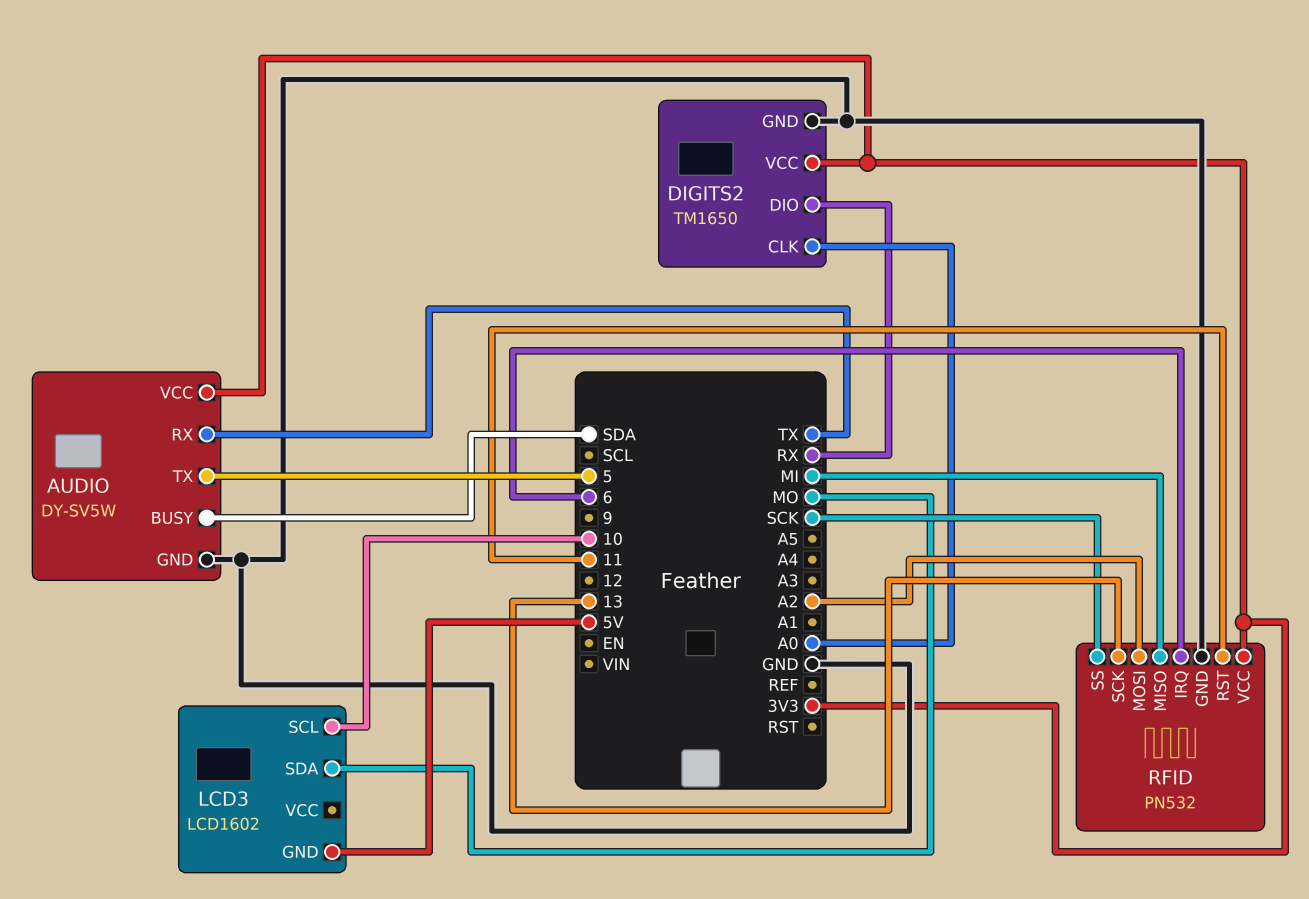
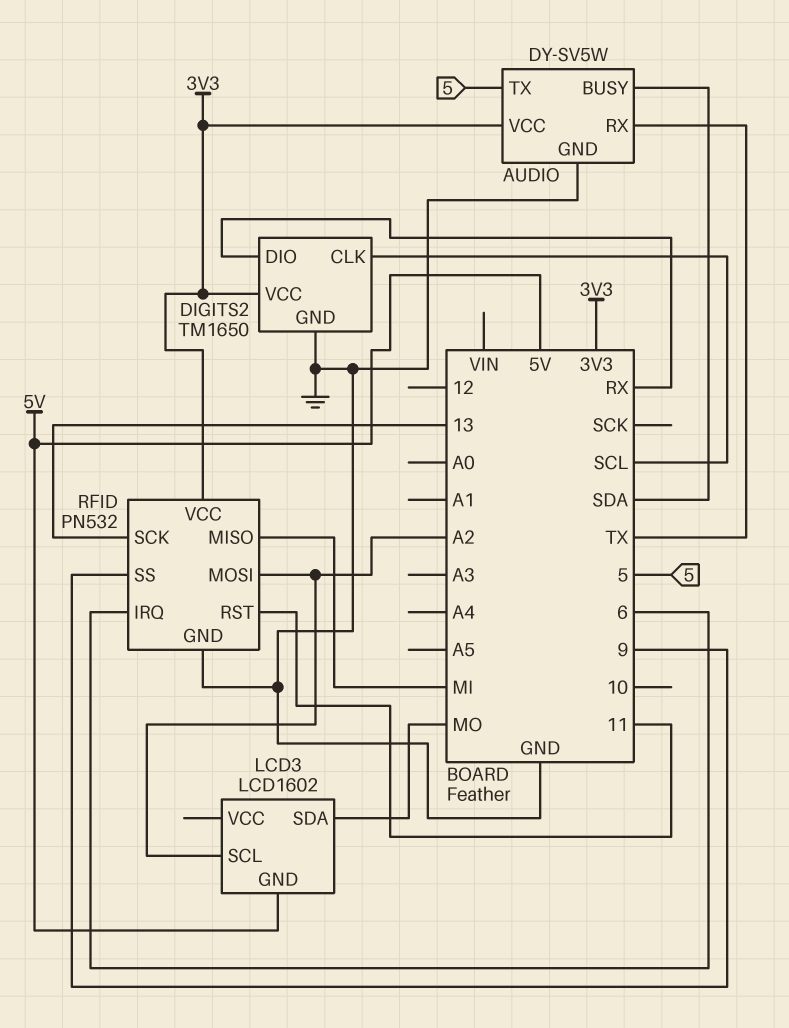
DIGITS2 pin CLK: A0 -> SCL
LCD3 pin SCL: 10 -> A2
RFID pin SS: SCK -> 9

